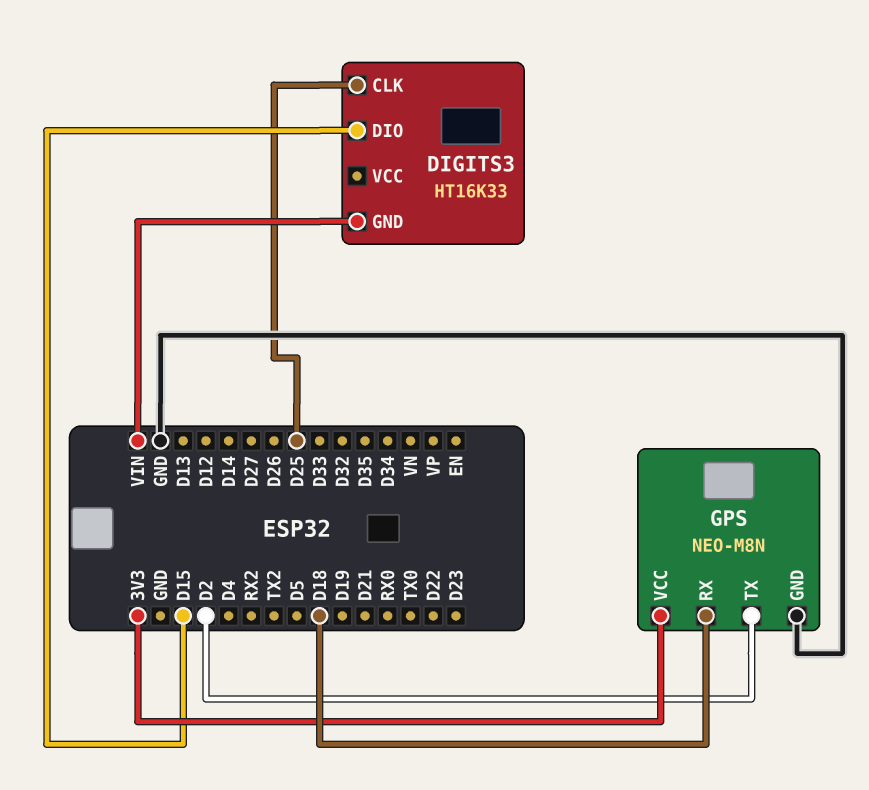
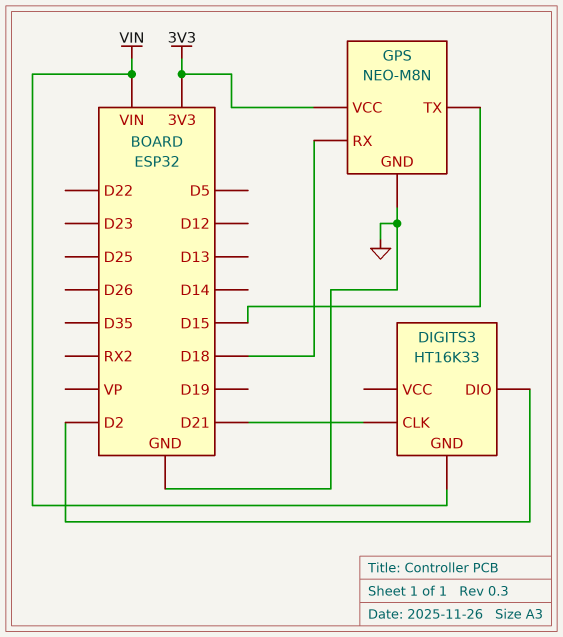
DIGITS3 pin CLK: D25 -> D21
DIGITS3 pin DIO: D15 -> D2
GPS pin TX: D2 -> D15

